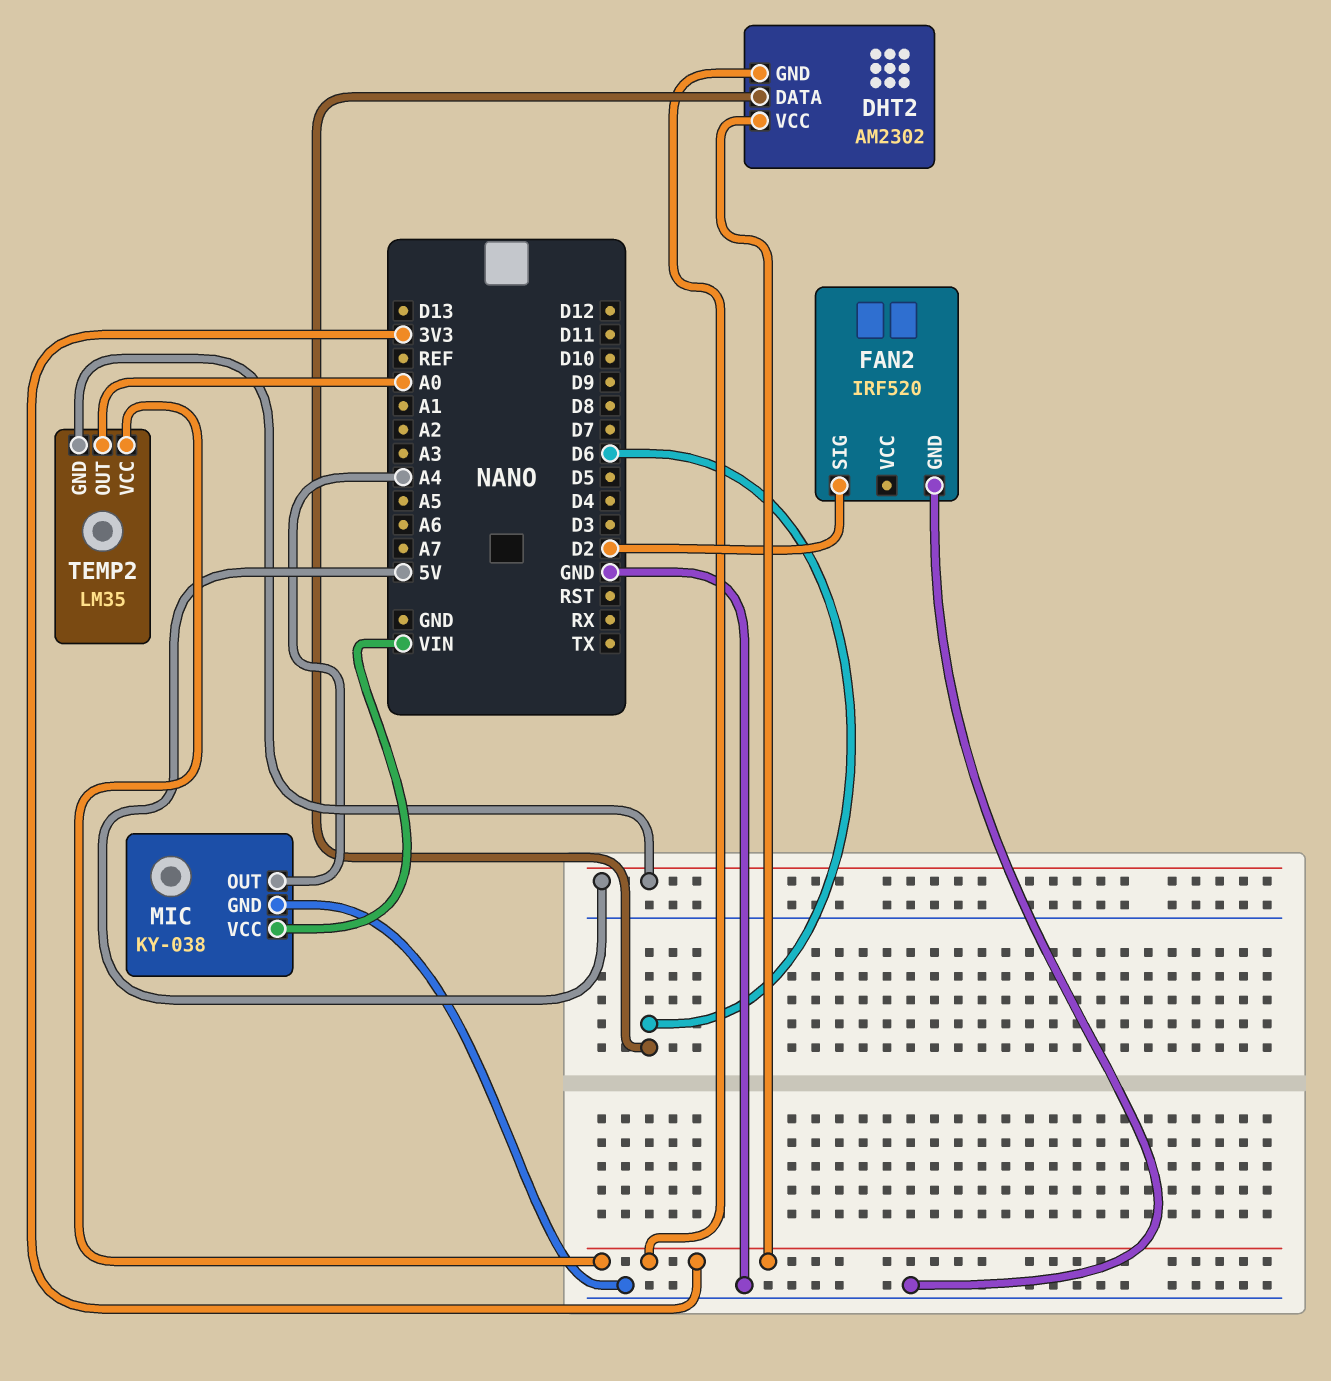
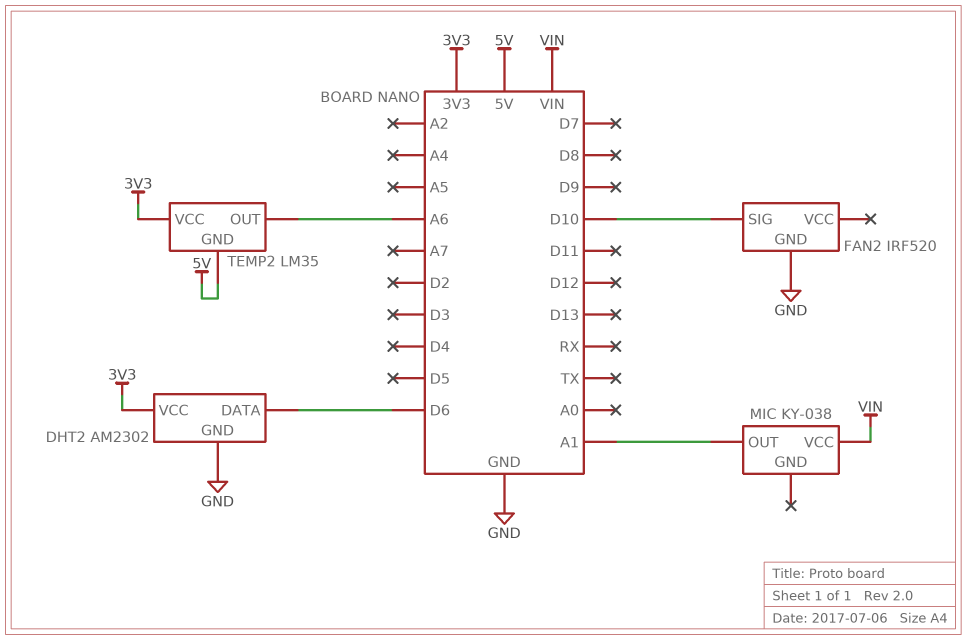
DHT2 pin GND: 3V3 -> GND
FAN2 pin SIG: D2 -> D10
MIC pin GND: GND -> none
MIC pin OUT: A4 -> A1
TEMP2 pin OUT: A0 -> A6

